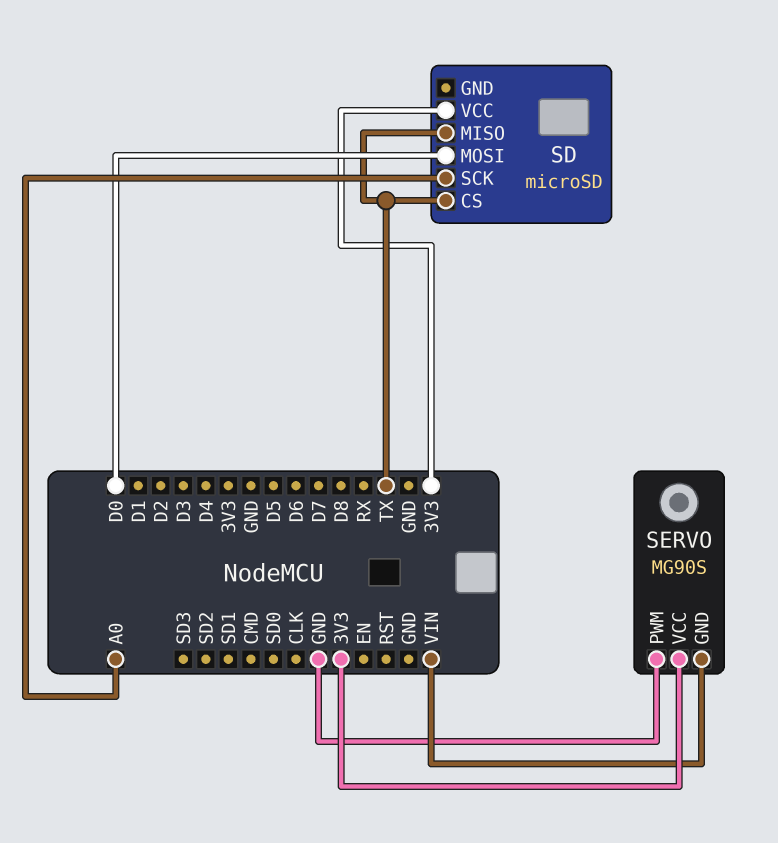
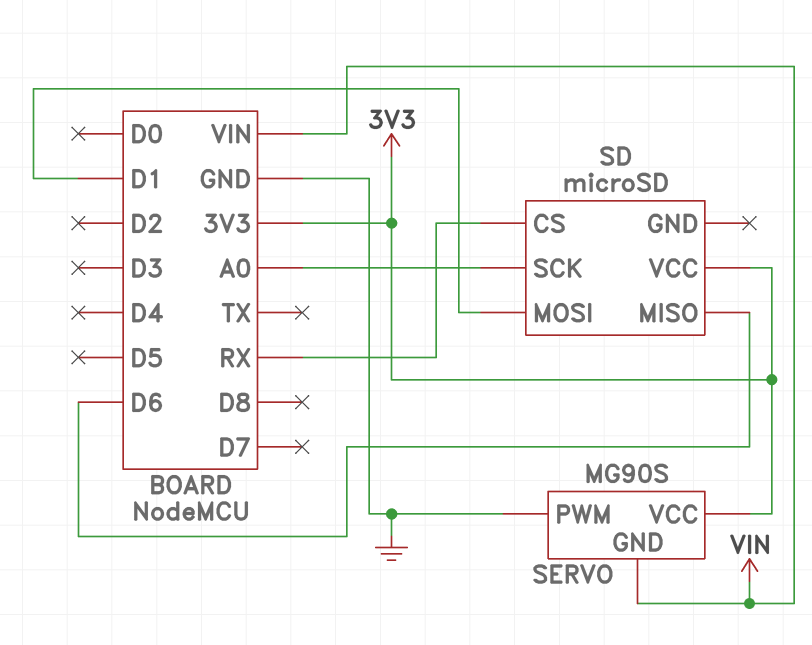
SD pin CS: TX -> RX
SD pin MISO: TX -> D6
SD pin MOSI: D0 -> D1

